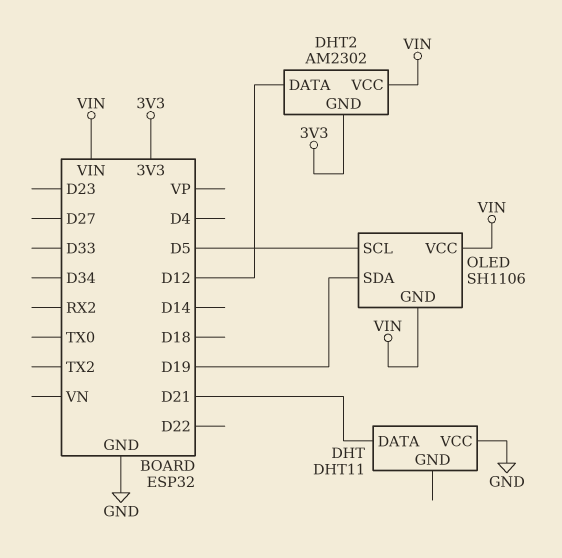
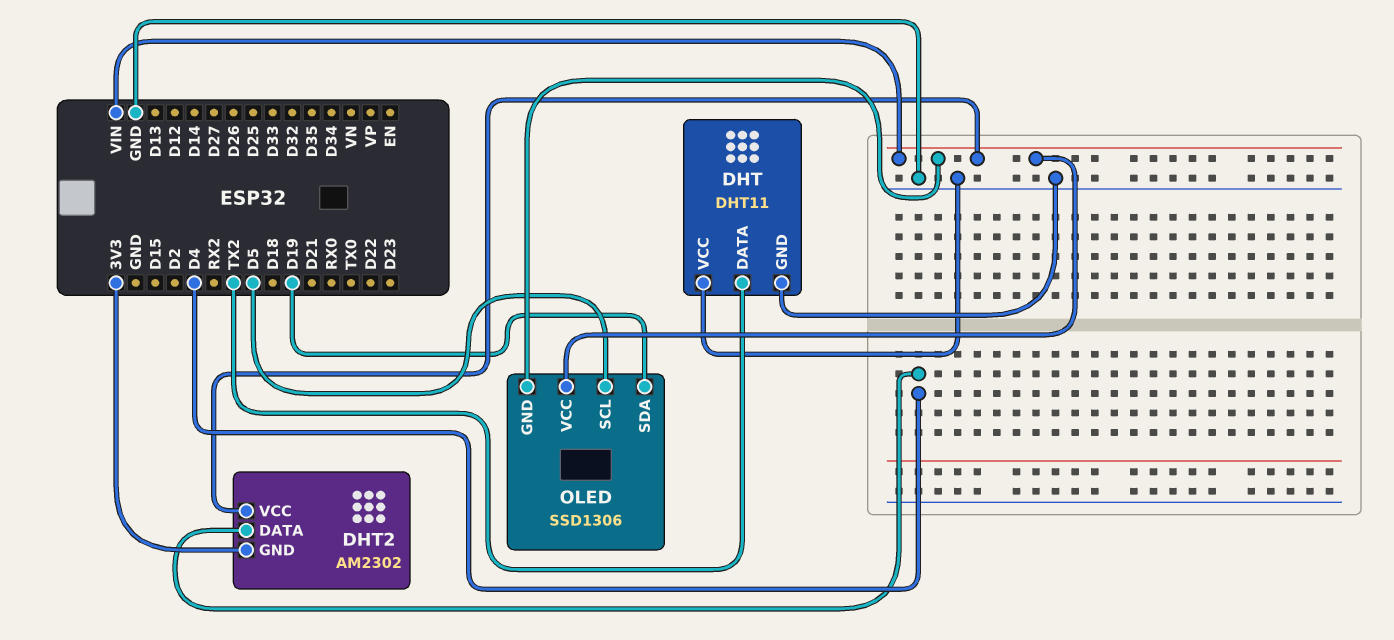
DHT pin DATA: D21 -> TX2
DHT pin GND: none -> GND
DHT2 pin DATA: D12 -> D4
OLED: SH1106 -> SSD1306

